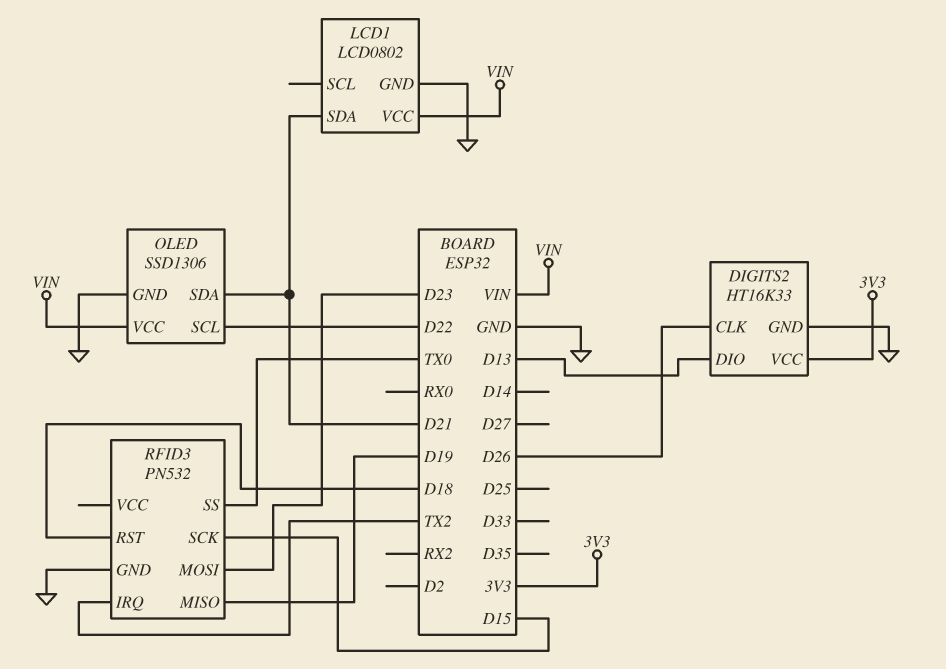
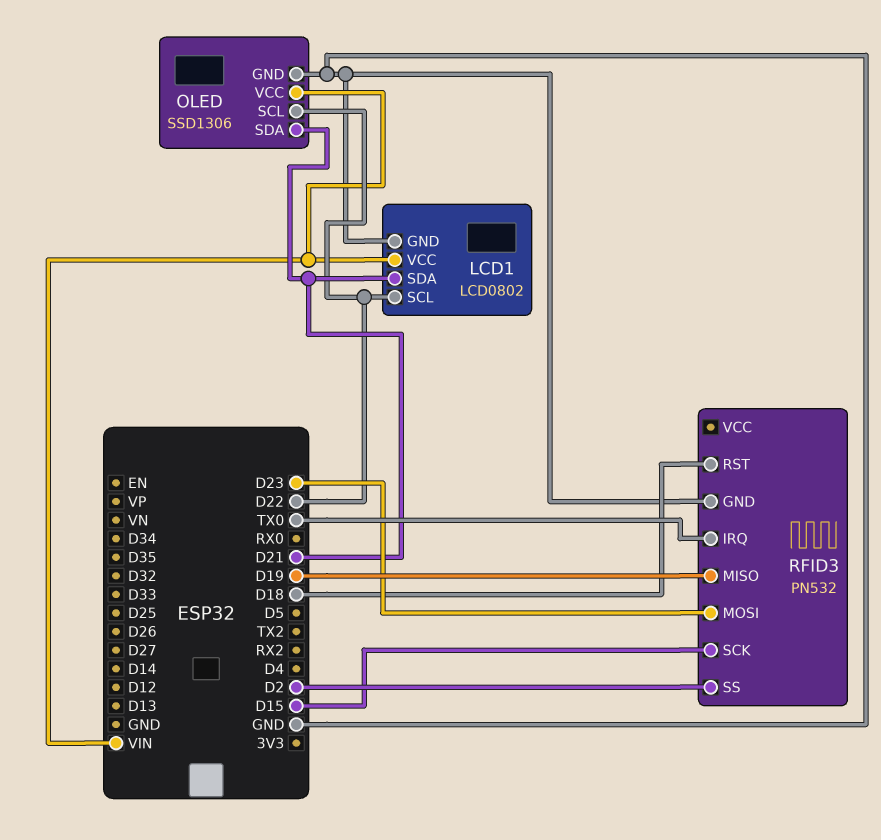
DIGITS2: HT16K33 -> none
DIGITS2 pin CLK: D26 -> none
DIGITS2 pin DIO: D13 -> none
DIGITS2 pin GND: GND -> none
DIGITS2 pin VCC: 3V3 -> none
LCD1 pin SCL: none -> D22
RFID3 pin IRQ: TX2 -> TX0
RFID3 pin SS: TX0 -> D2

